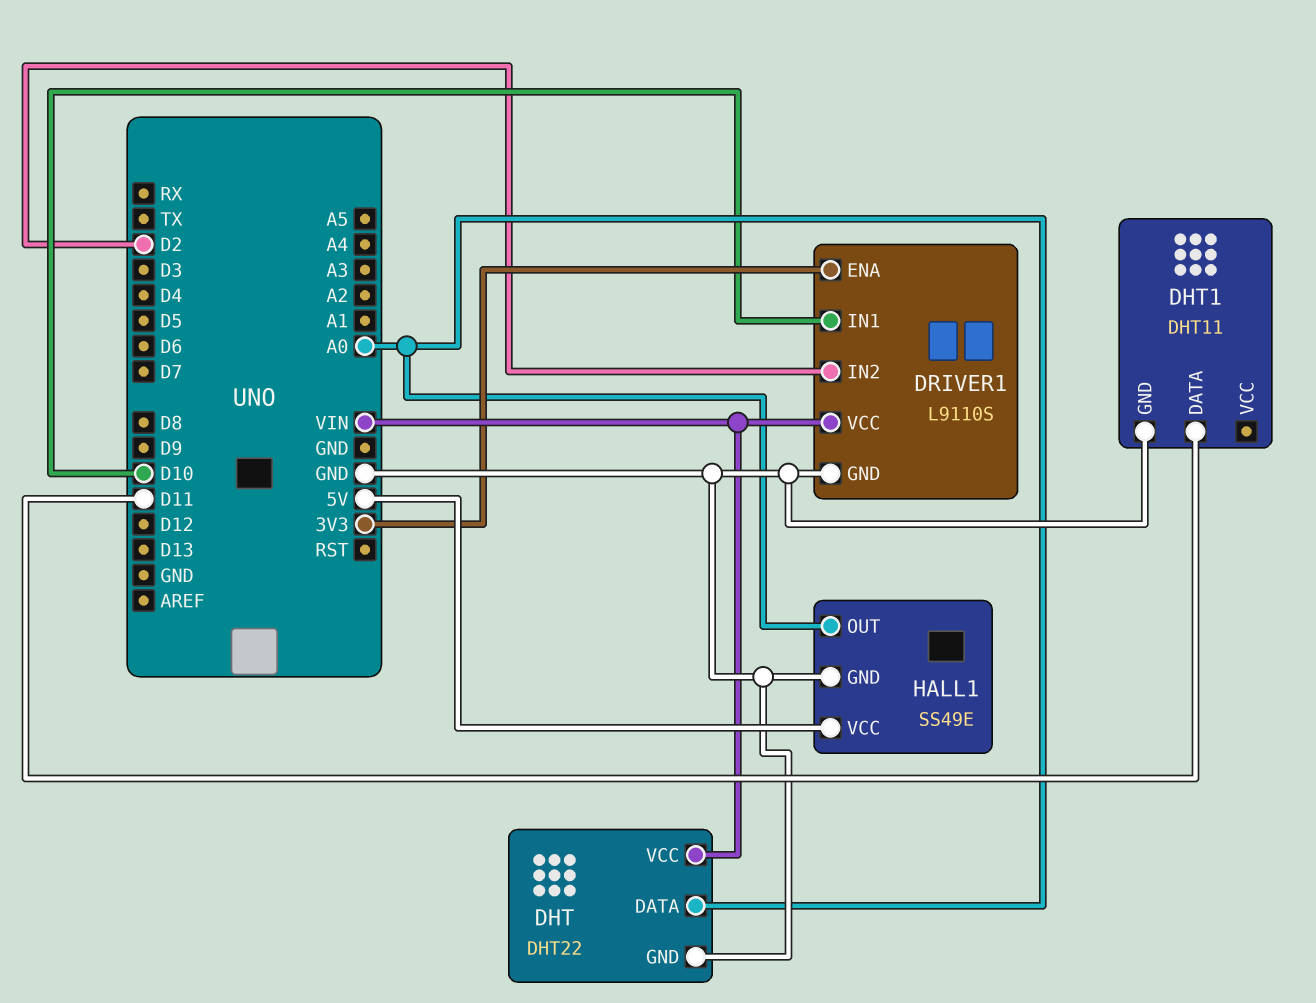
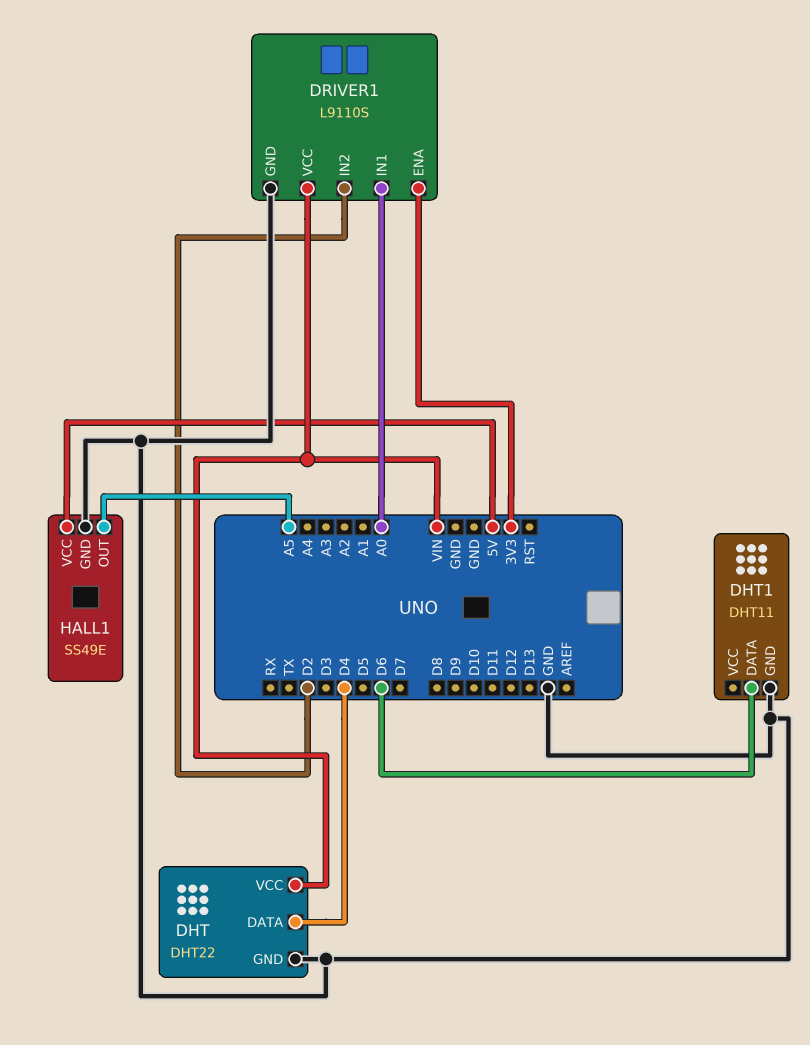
DHT pin DATA: A0 -> D4
DHT1 pin DATA: D11 -> D6
DRIVER1 pin IN1: D10 -> A0
HALL1 pin OUT: A0 -> A5

